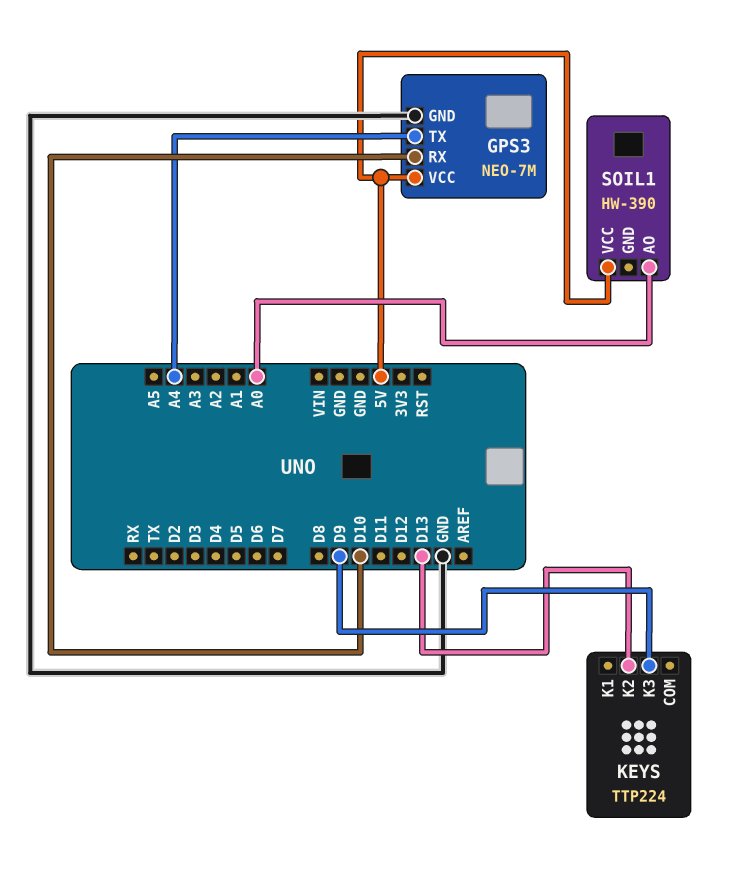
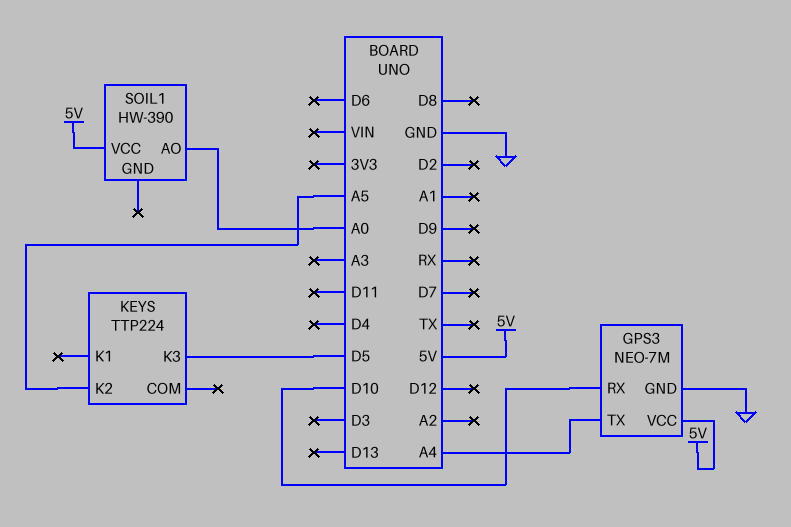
KEYS pin K2: D13 -> A5
KEYS pin K3: D9 -> D5

